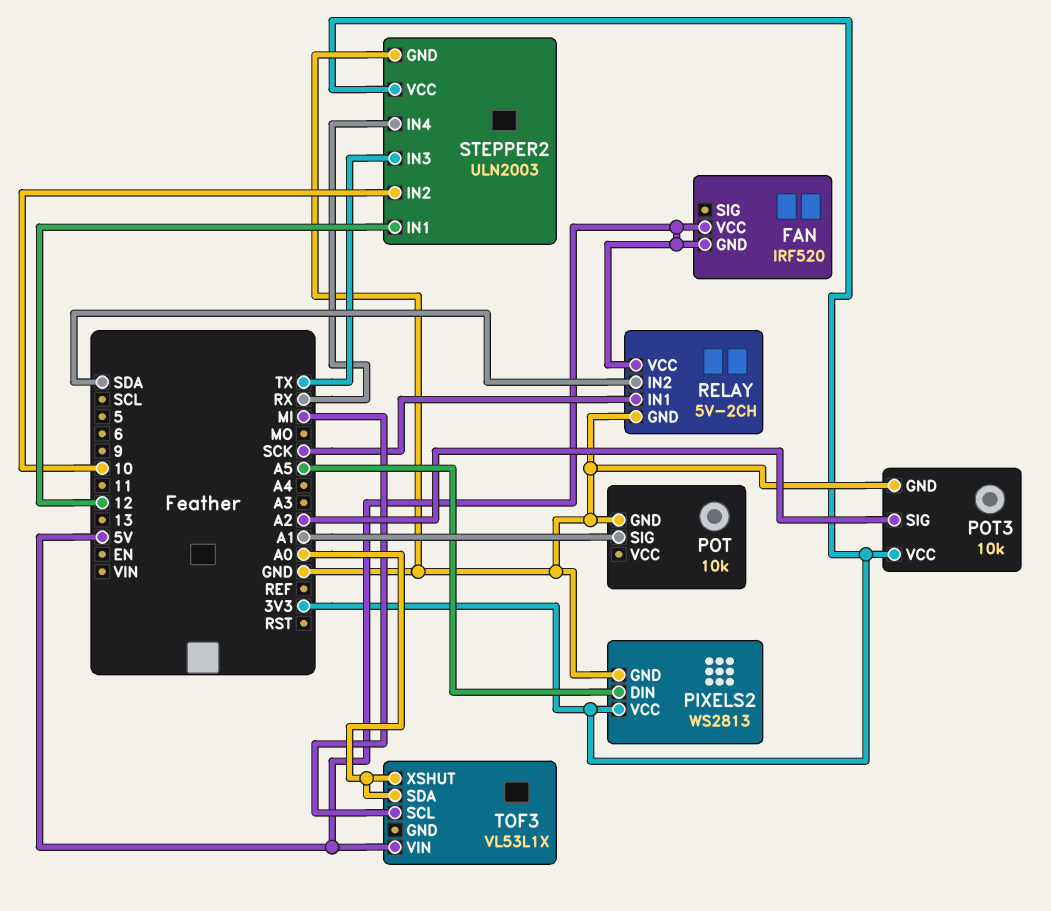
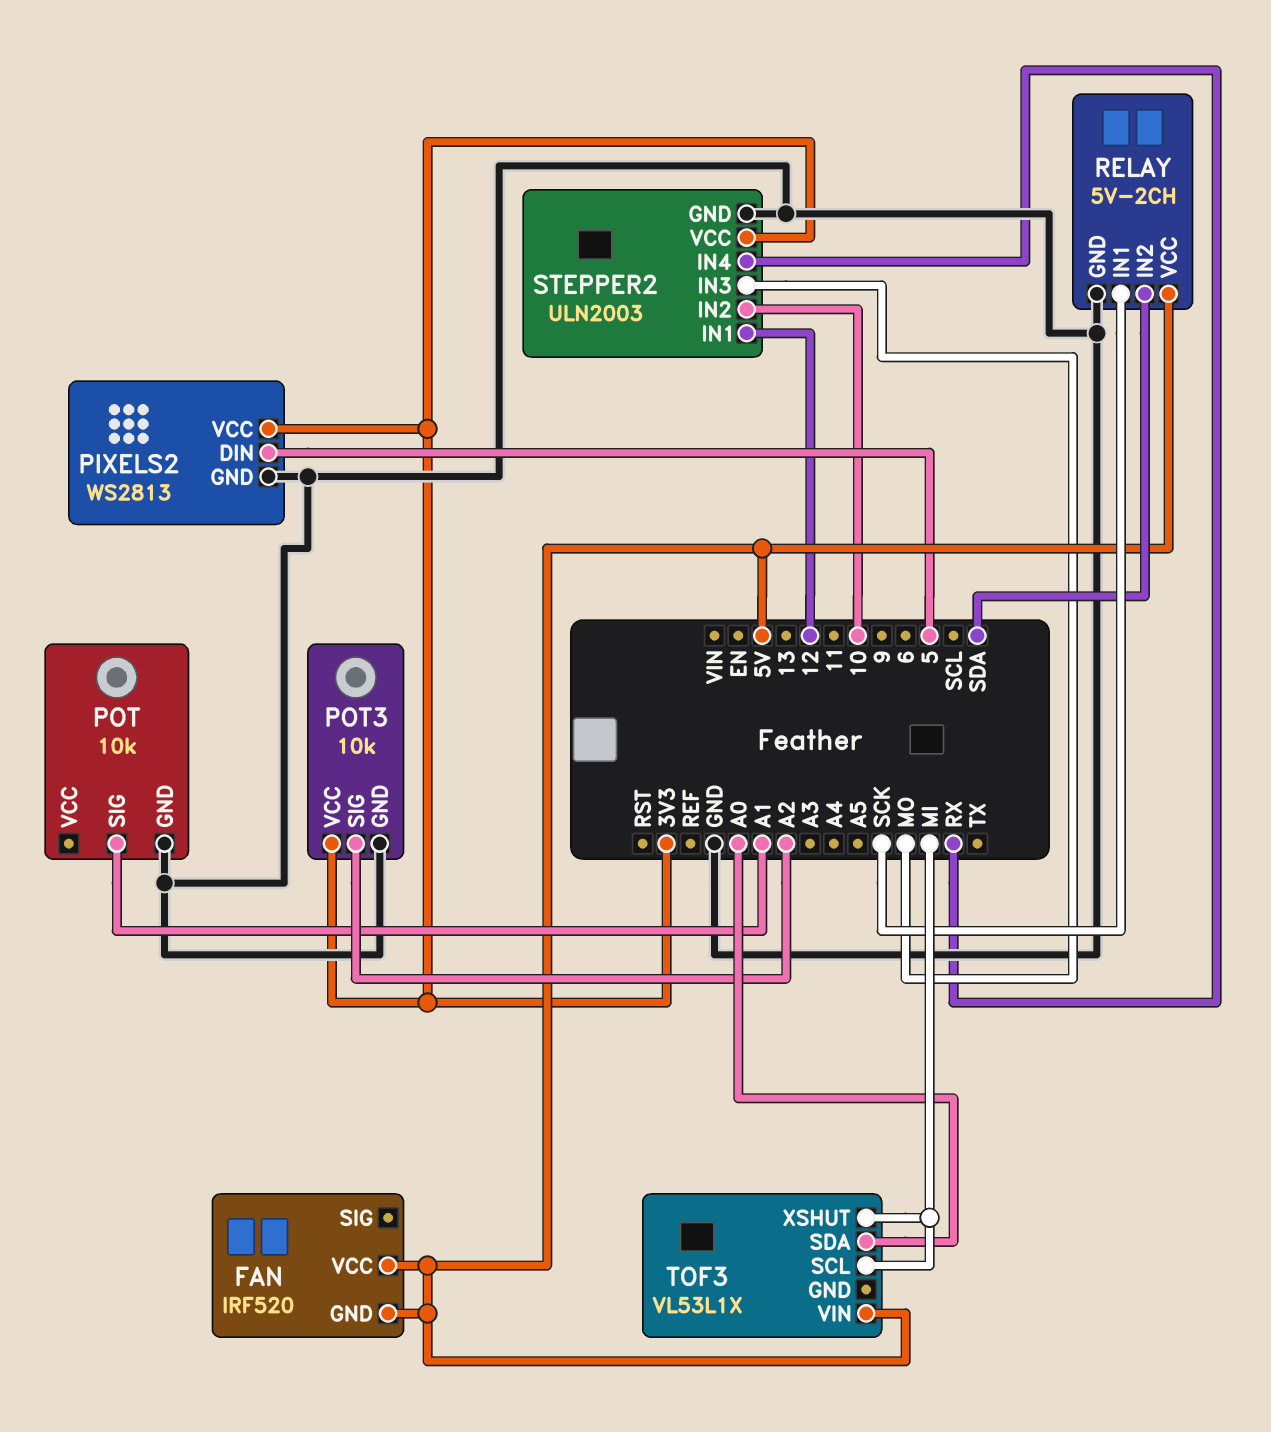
PIXELS2 pin DIN: A5 -> 5
STEPPER2 pin IN3: TX -> MO
TOF3 pin XSHUT: A0 -> MI

